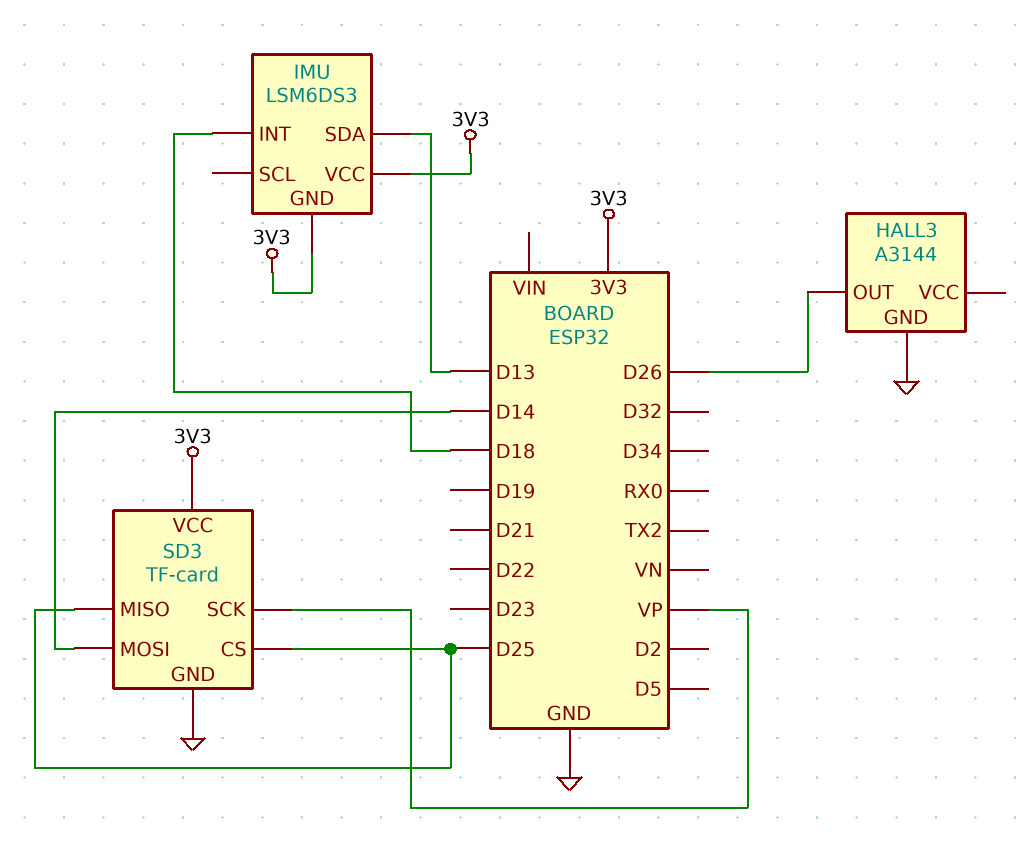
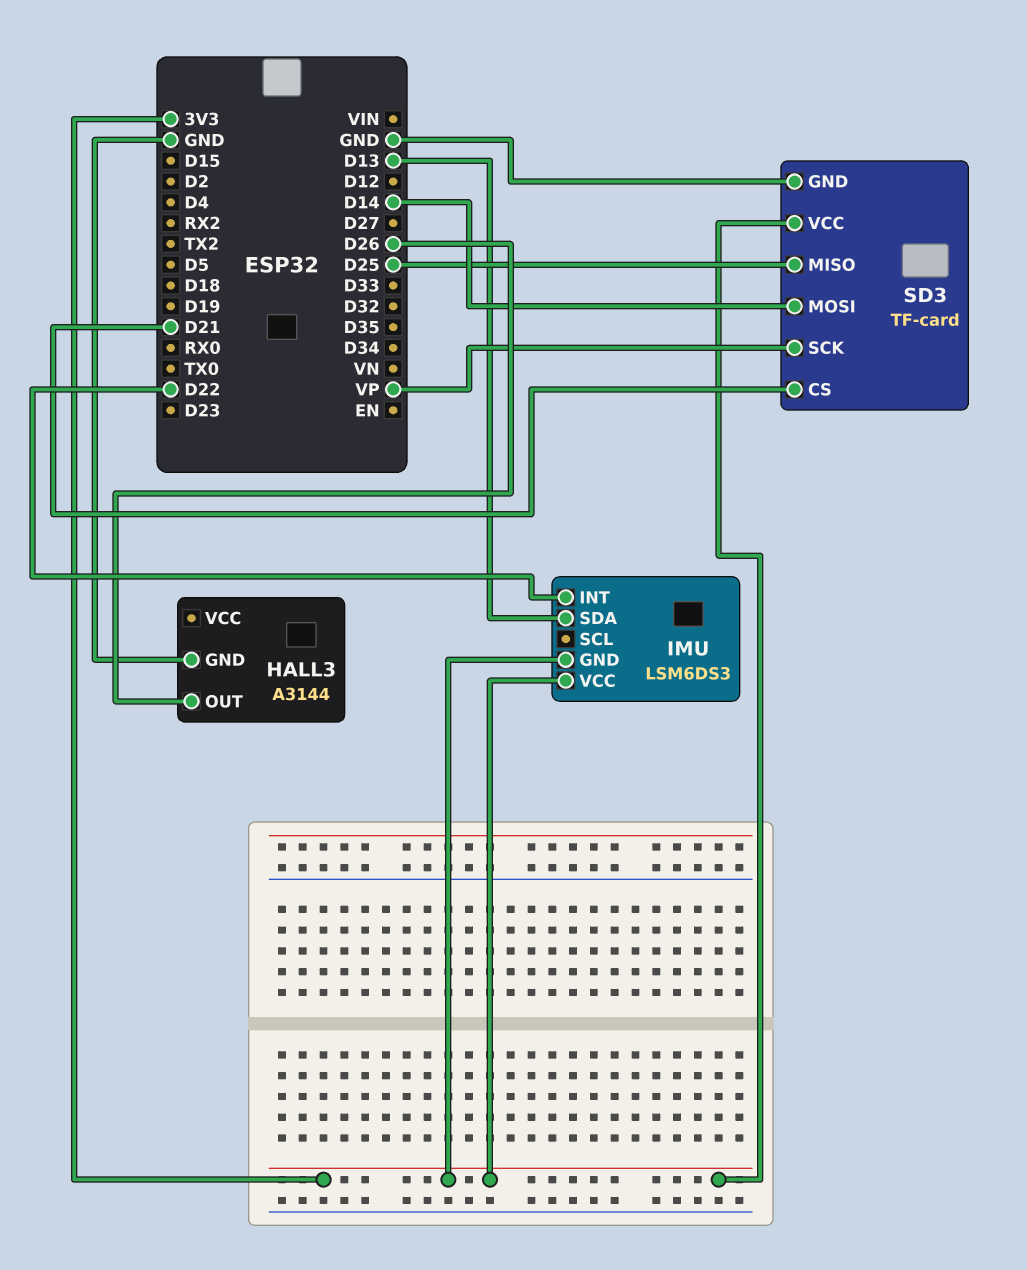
IMU pin INT: D18 -> D22
SD3 pin CS: D25 -> D21

